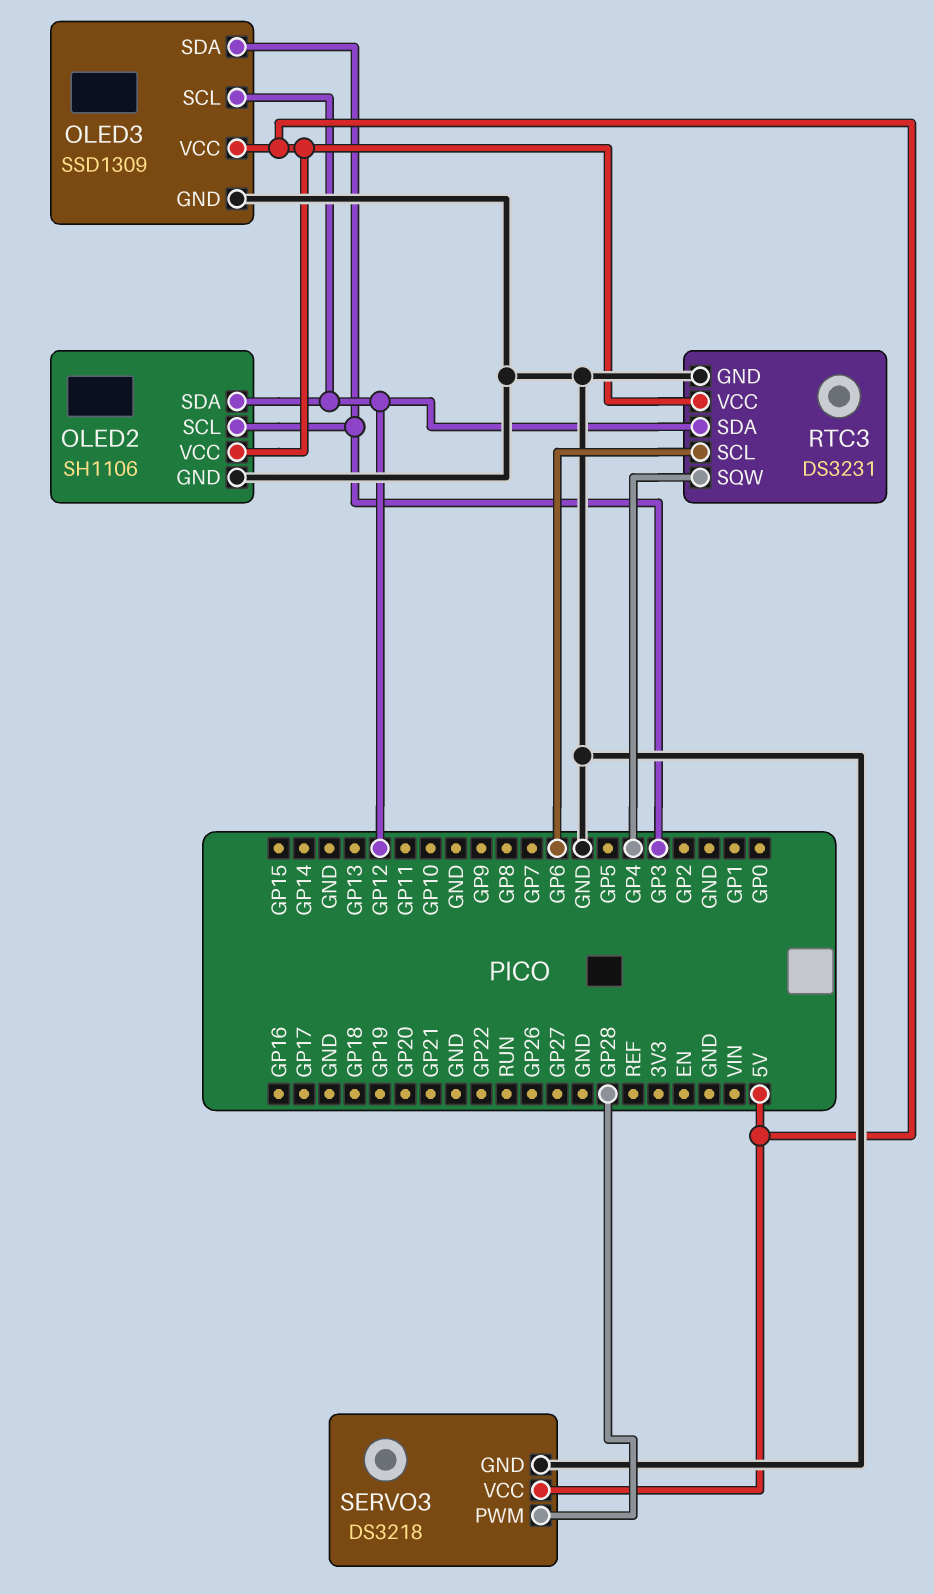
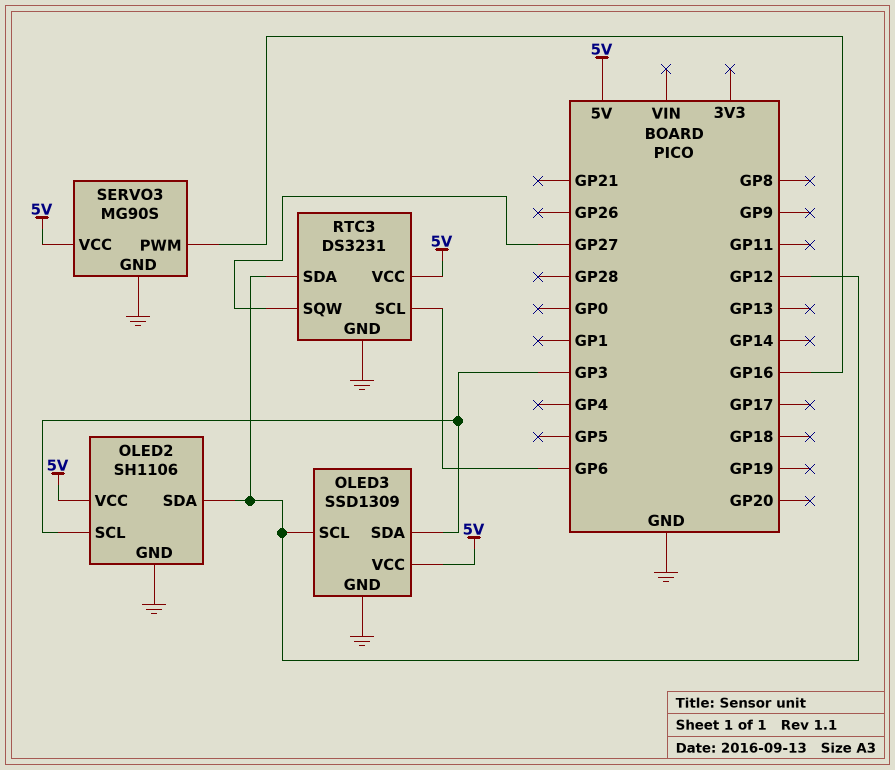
RTC3 pin SQW: GP4 -> GP27
SERVO3: DS3218 -> MG90S
SERVO3 pin PWM: GP28 -> GP16

